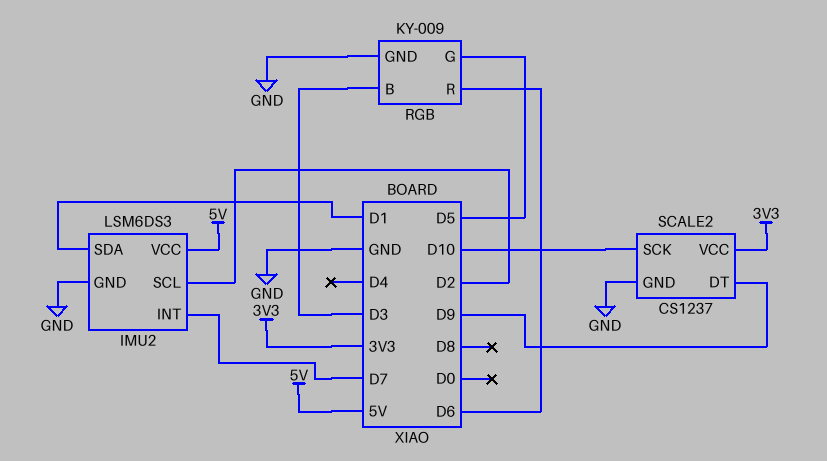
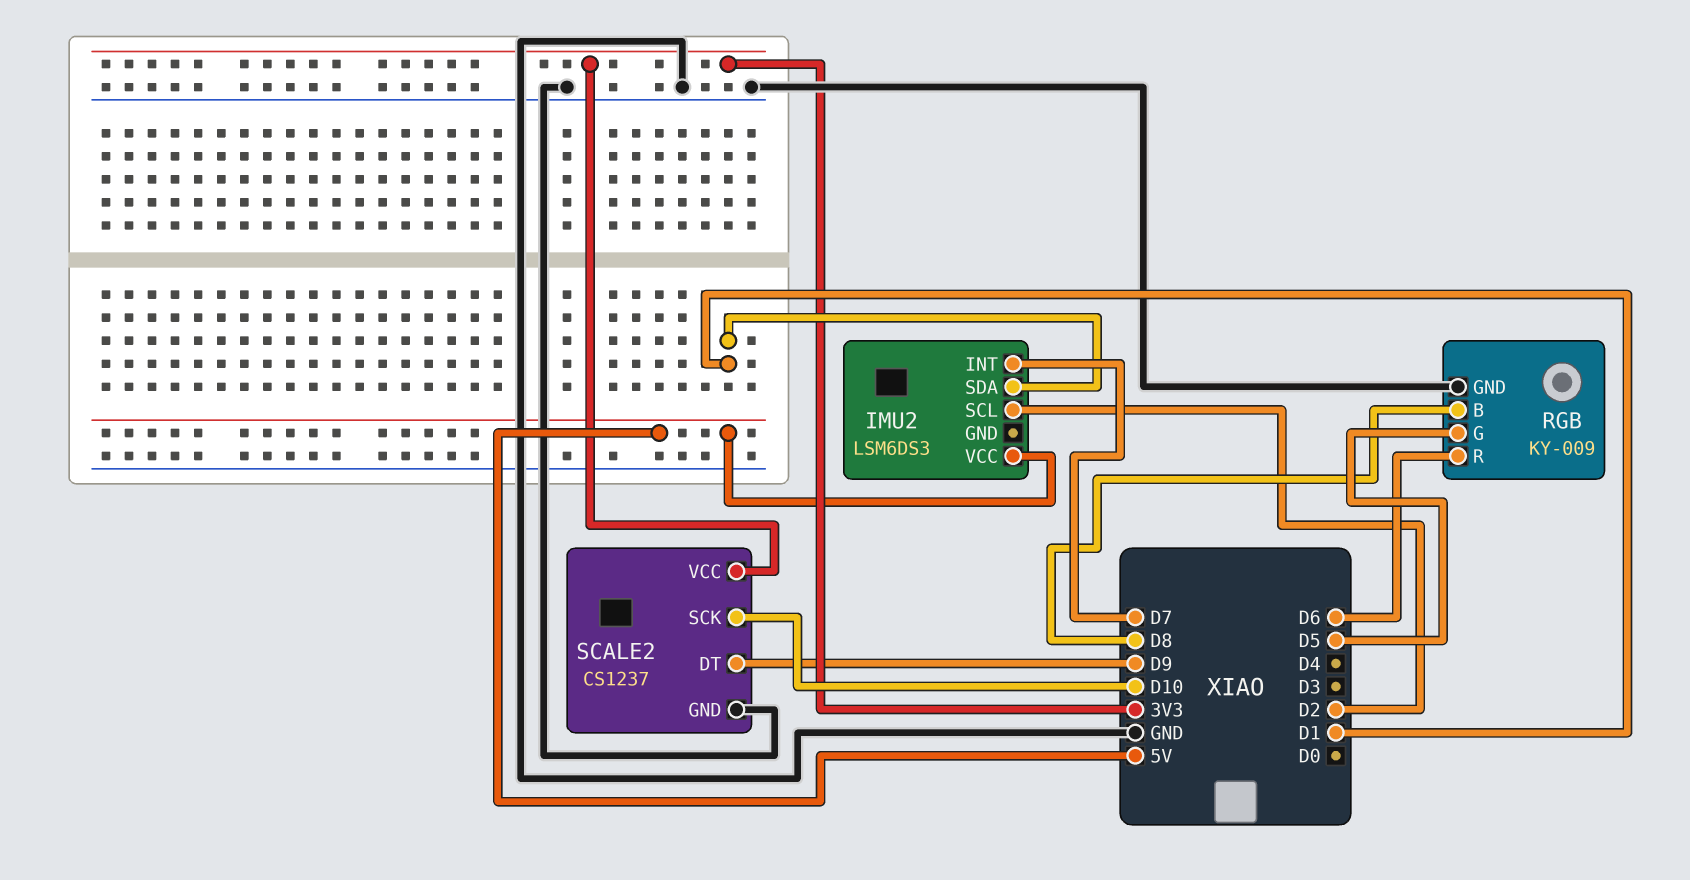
IMU2 pin GND: GND -> none
RGB pin B: D3 -> D8

